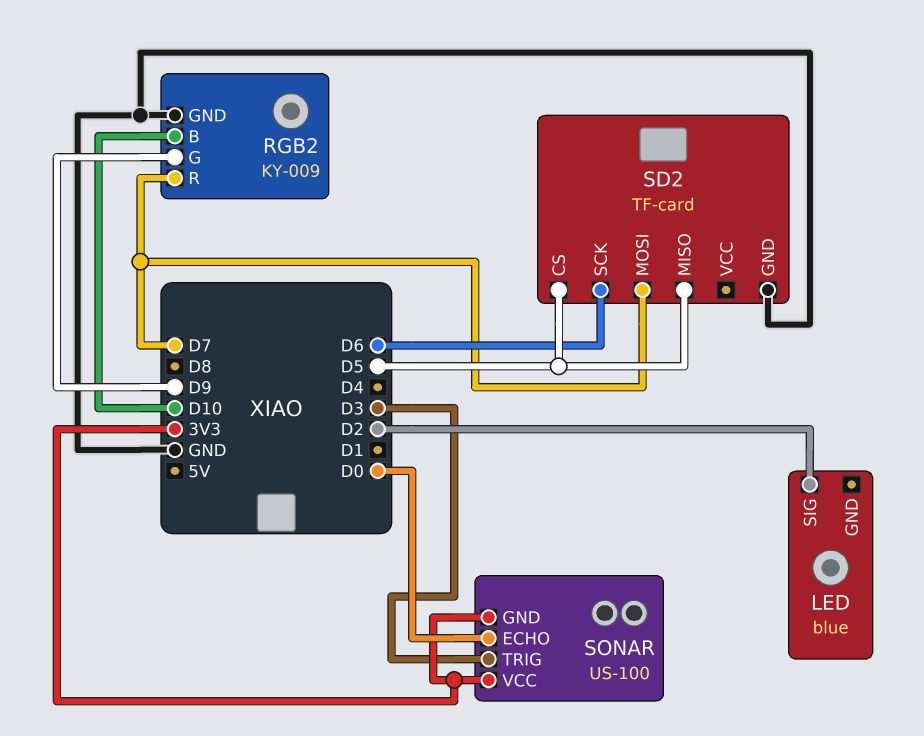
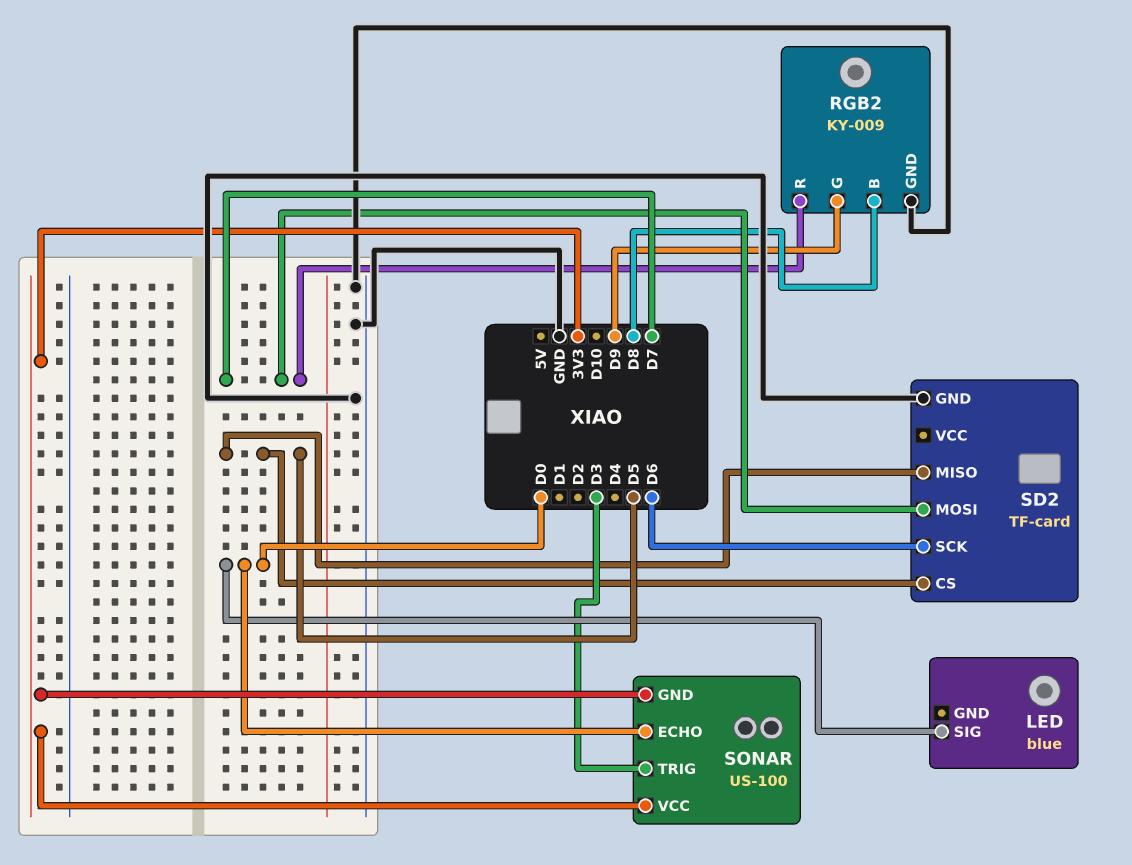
LED pin SIG: D2 -> D0
RGB2 pin B: D10 -> D8

